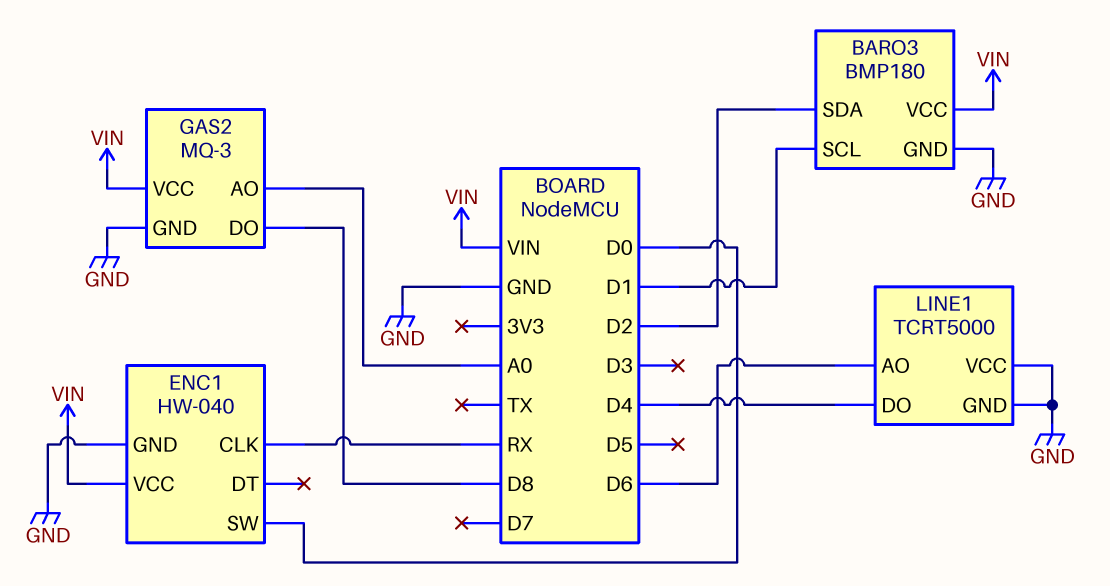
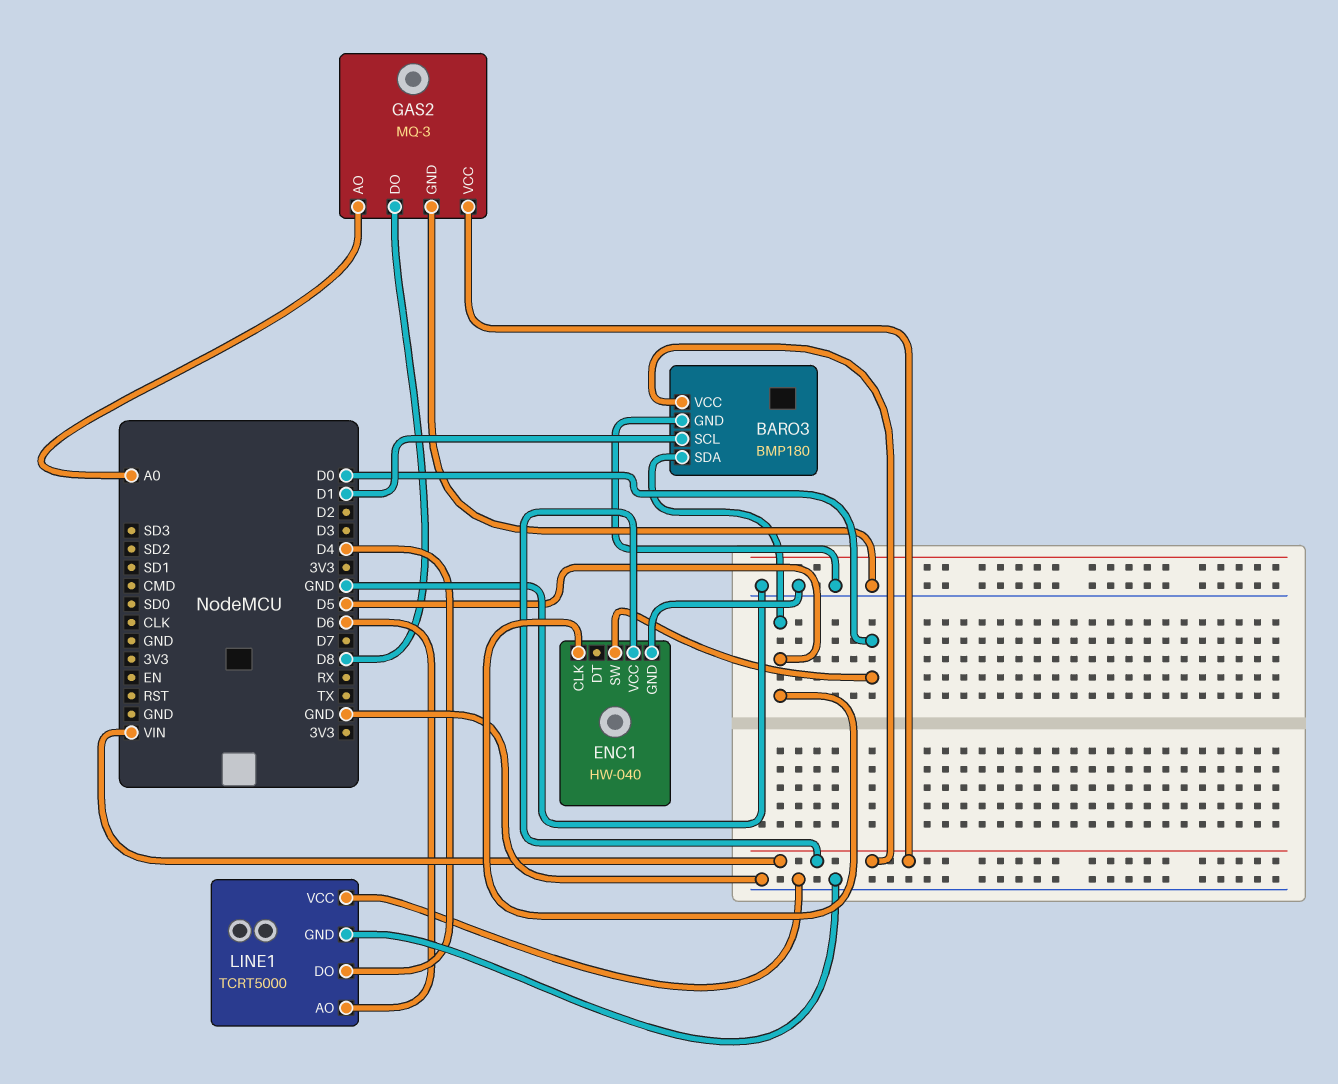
BARO3 pin SDA: D2 -> D5
ENC1 pin CLK: RX -> D5

